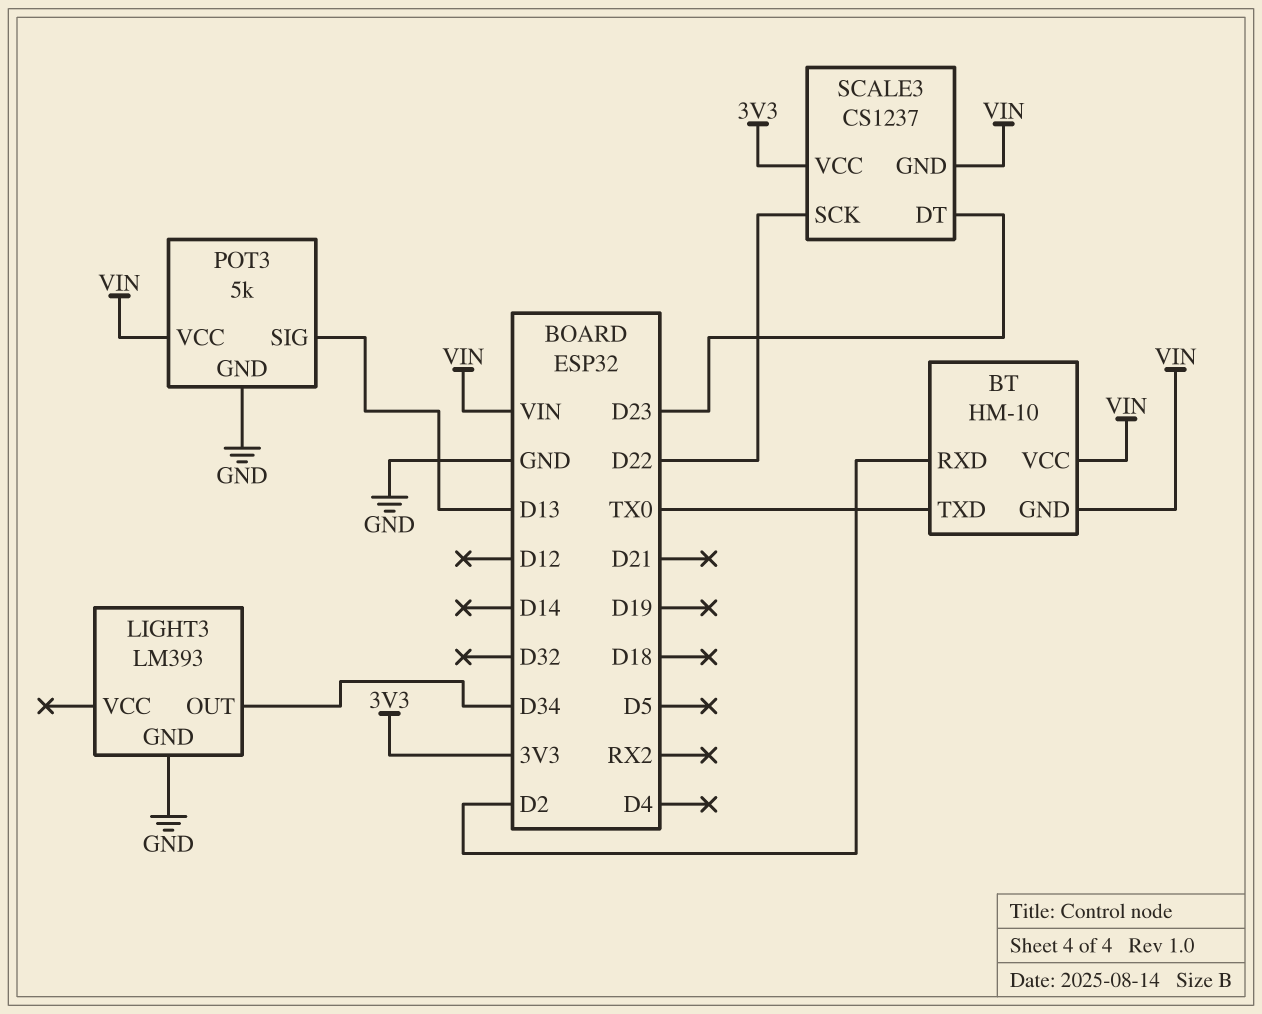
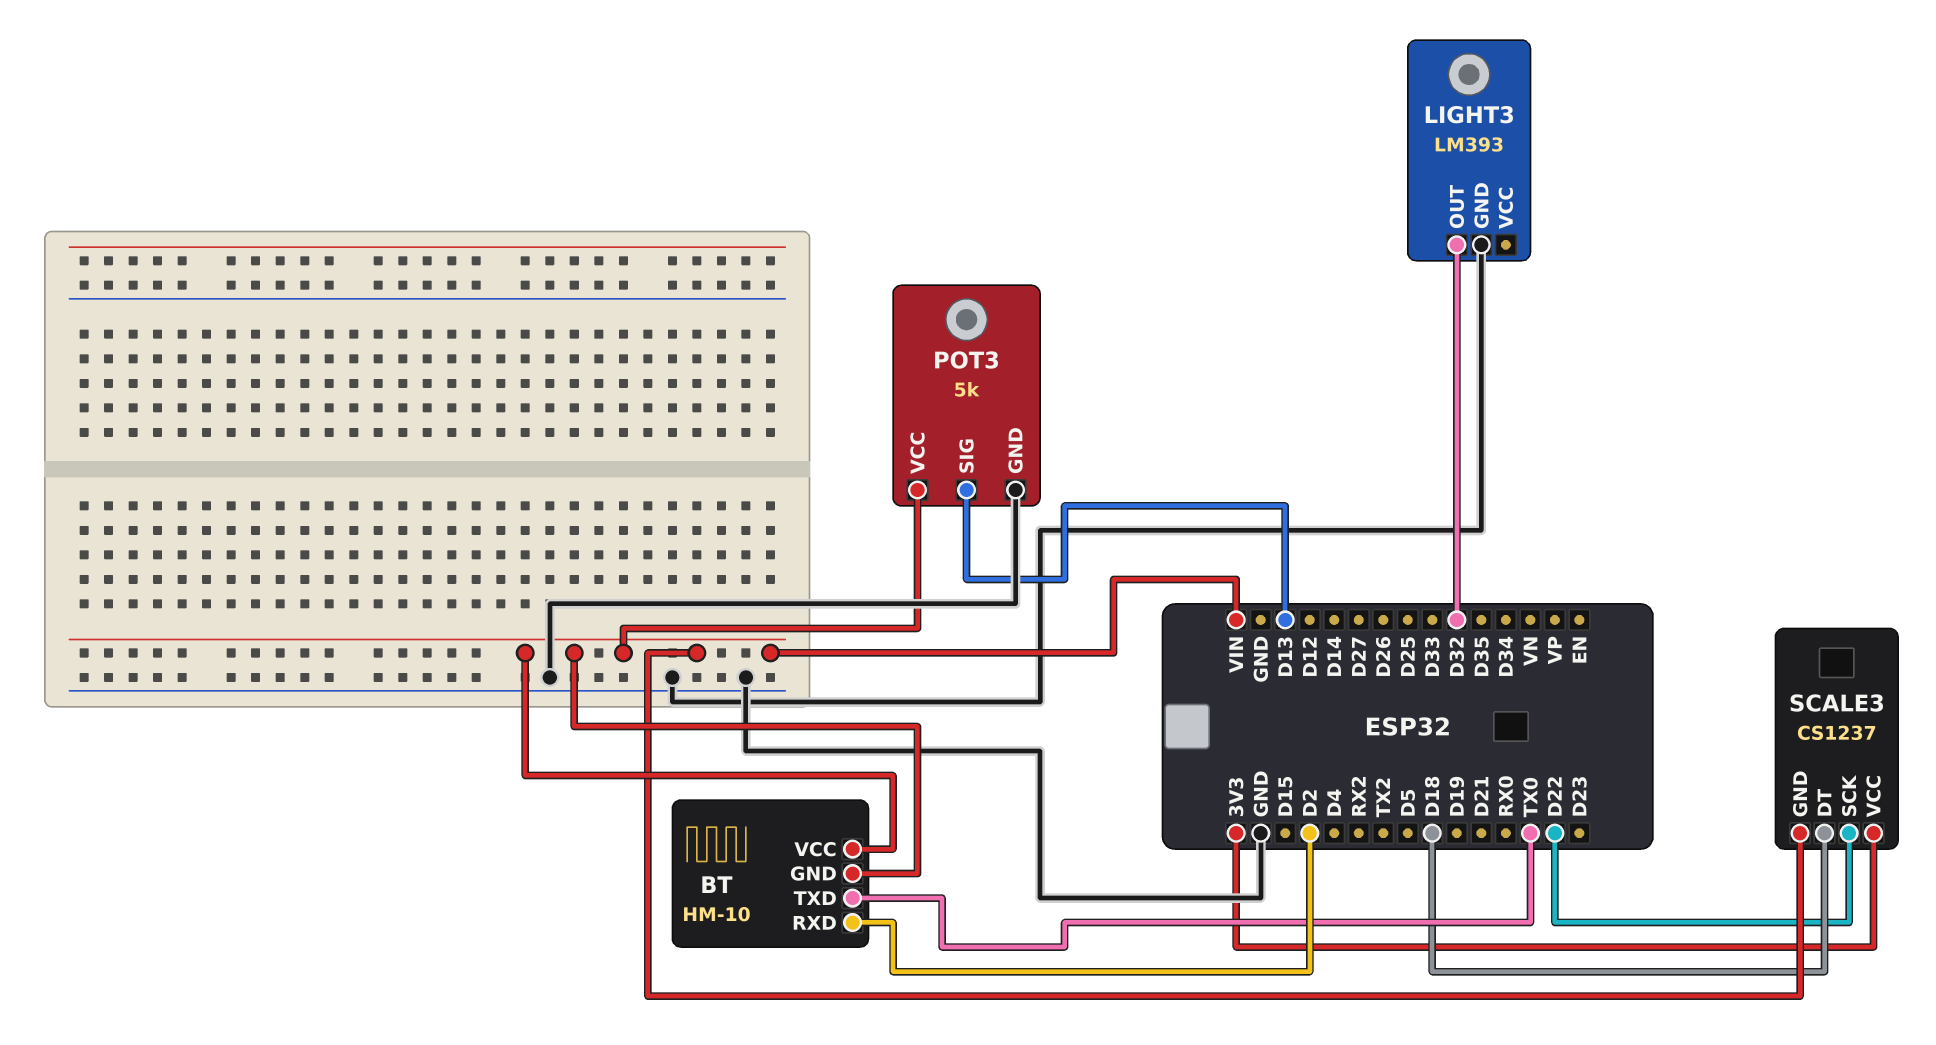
LIGHT3 pin OUT: D34 -> D32
SCALE3 pin DT: D23 -> D18

